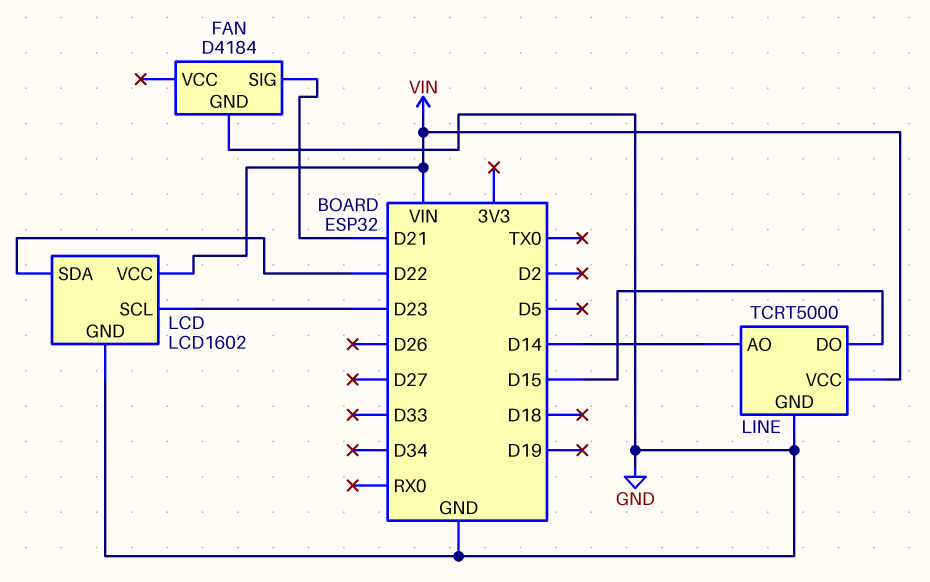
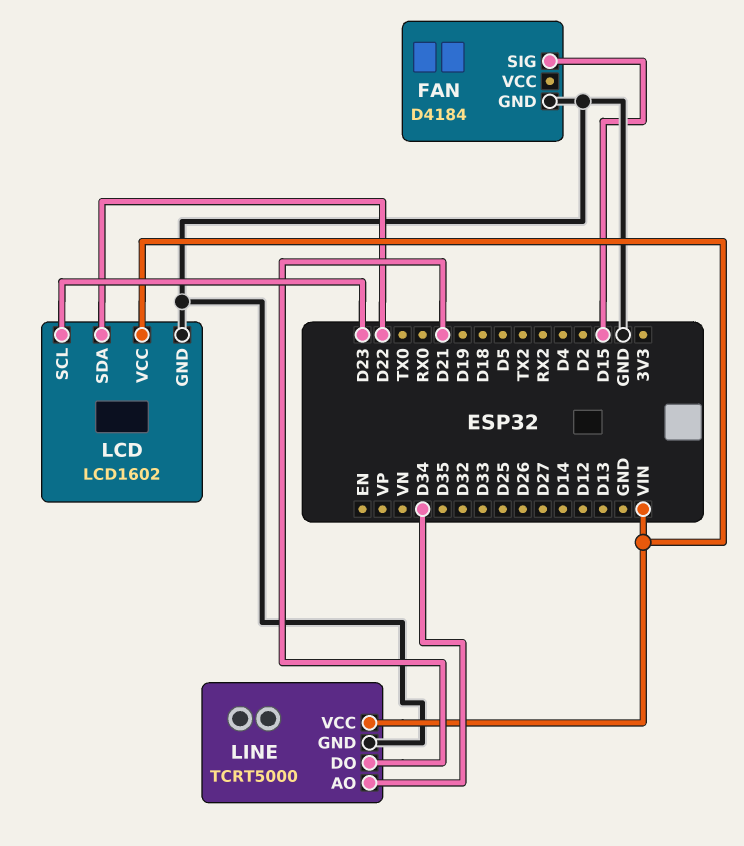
FAN pin SIG: D21 -> D15
LINE pin AO: D14 -> D34
LINE pin DO: D15 -> D21

